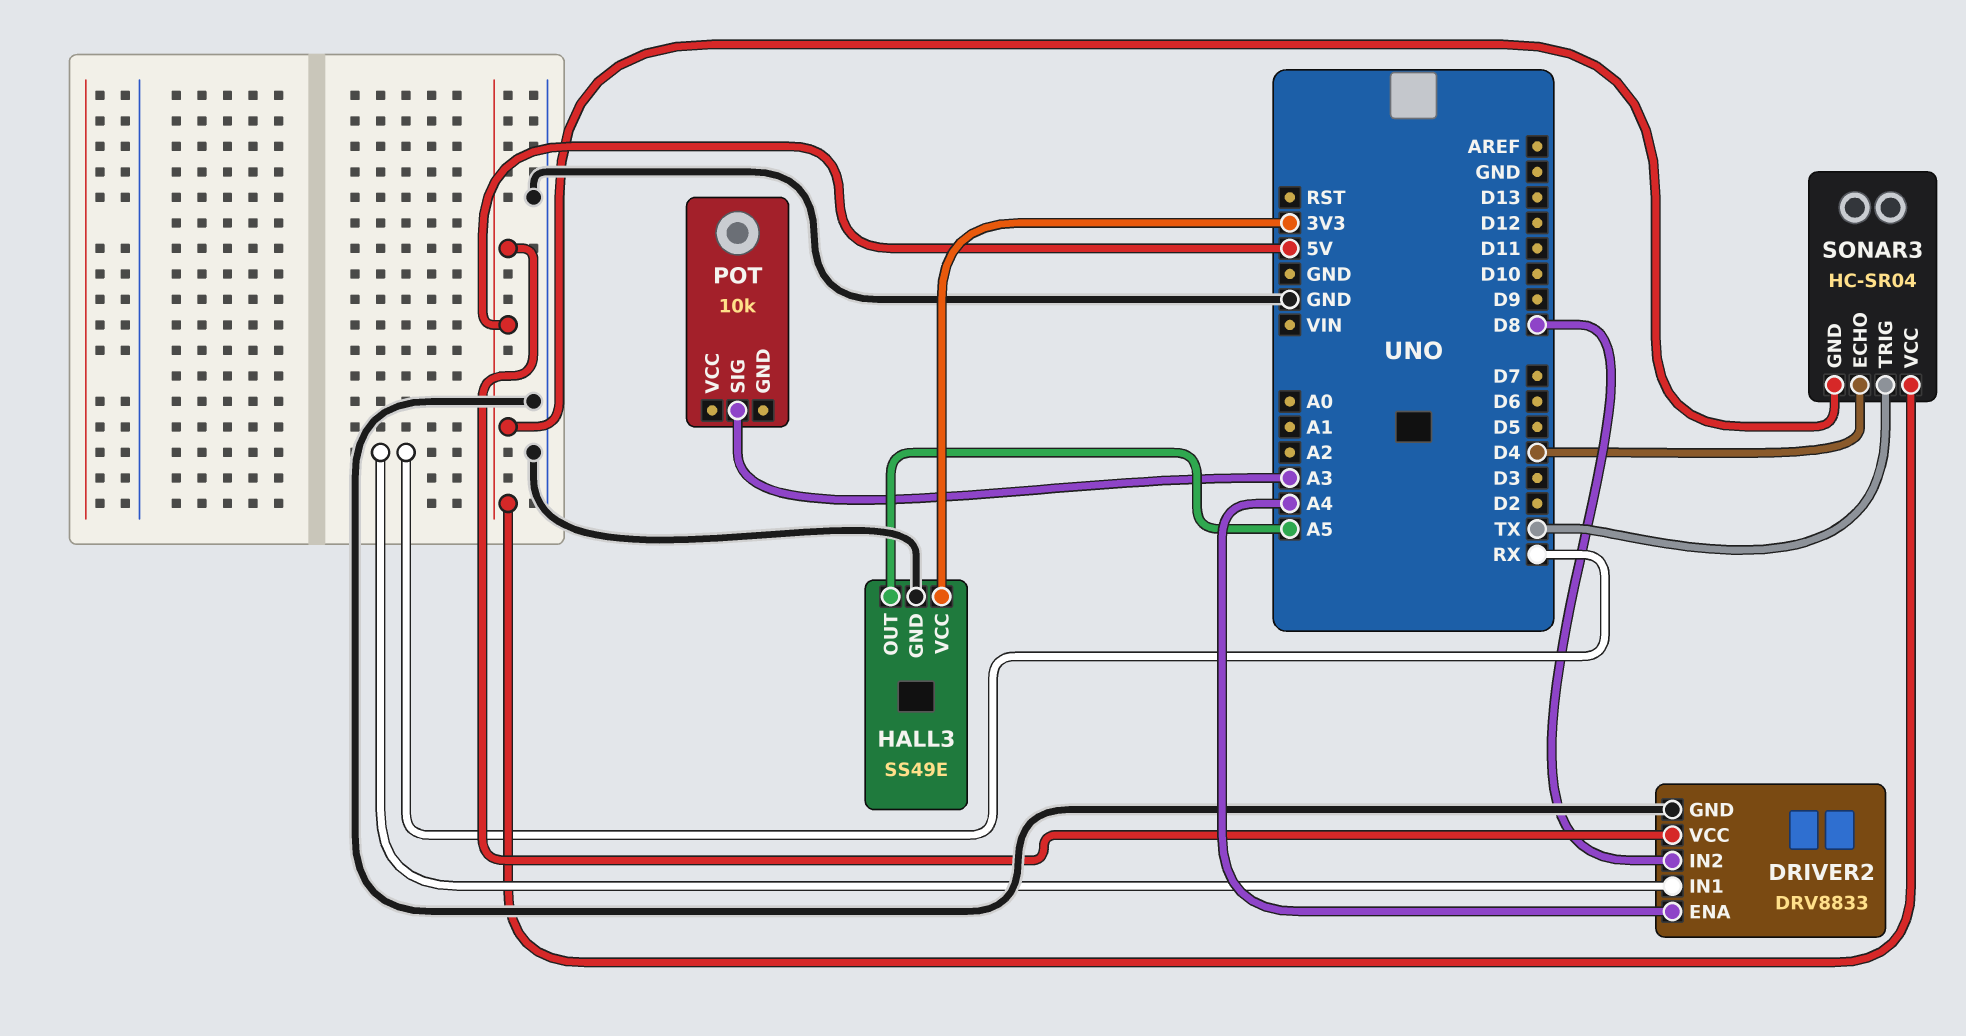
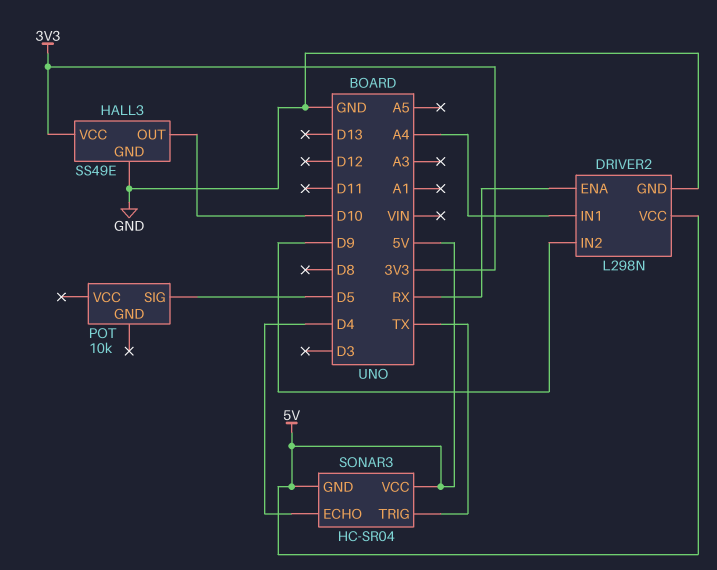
DRIVER2: DRV8833 -> L298N
DRIVER2 pin ENA: A4 -> RX
DRIVER2 pin IN1: RX -> A4
DRIVER2 pin IN2: D8 -> D9
HALL3 pin OUT: A5 -> D10
POT pin SIG: A3 -> D5

